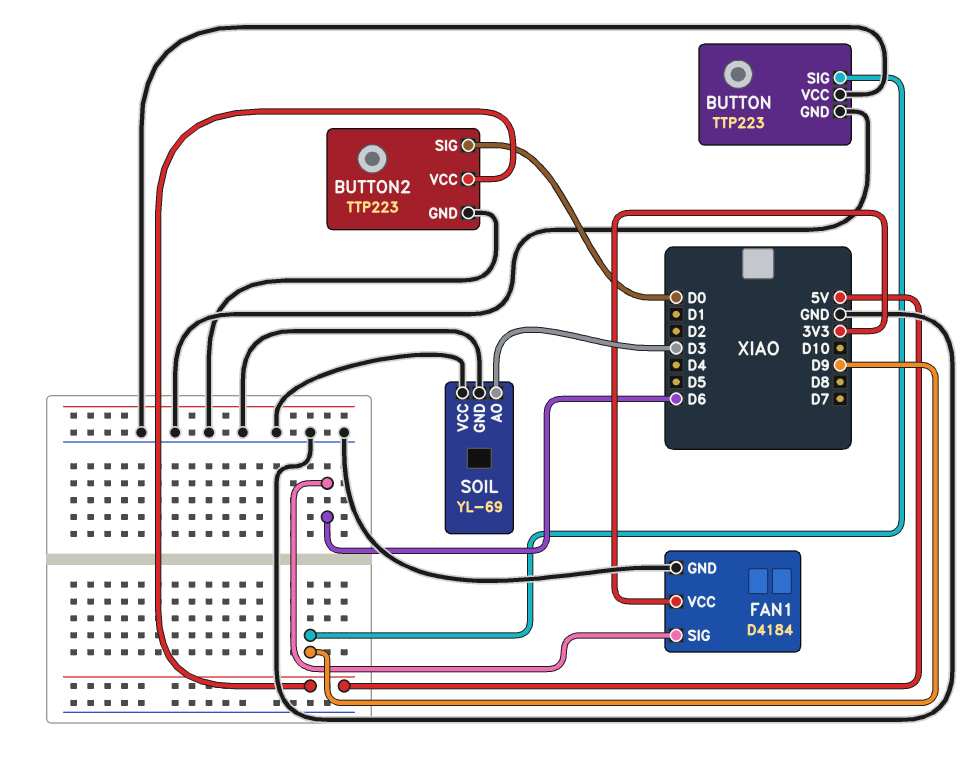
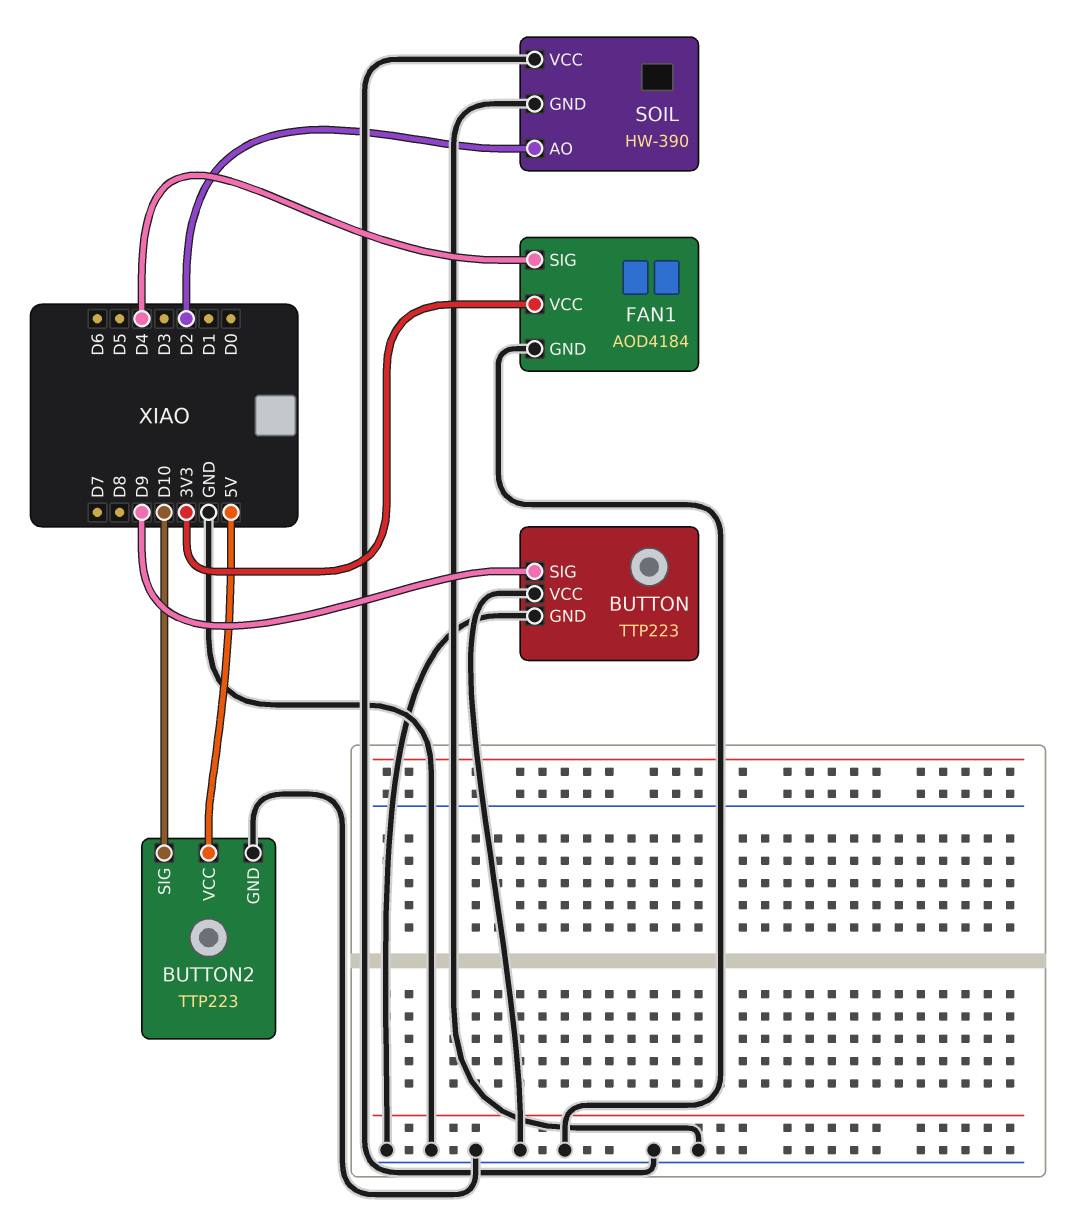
BUTTON2 pin SIG: D0 -> D10
FAN1: D4184 -> AOD4184
FAN1 pin SIG: D6 -> D4
SOIL: YL-69 -> HW-390
SOIL pin AO: D3 -> D2

